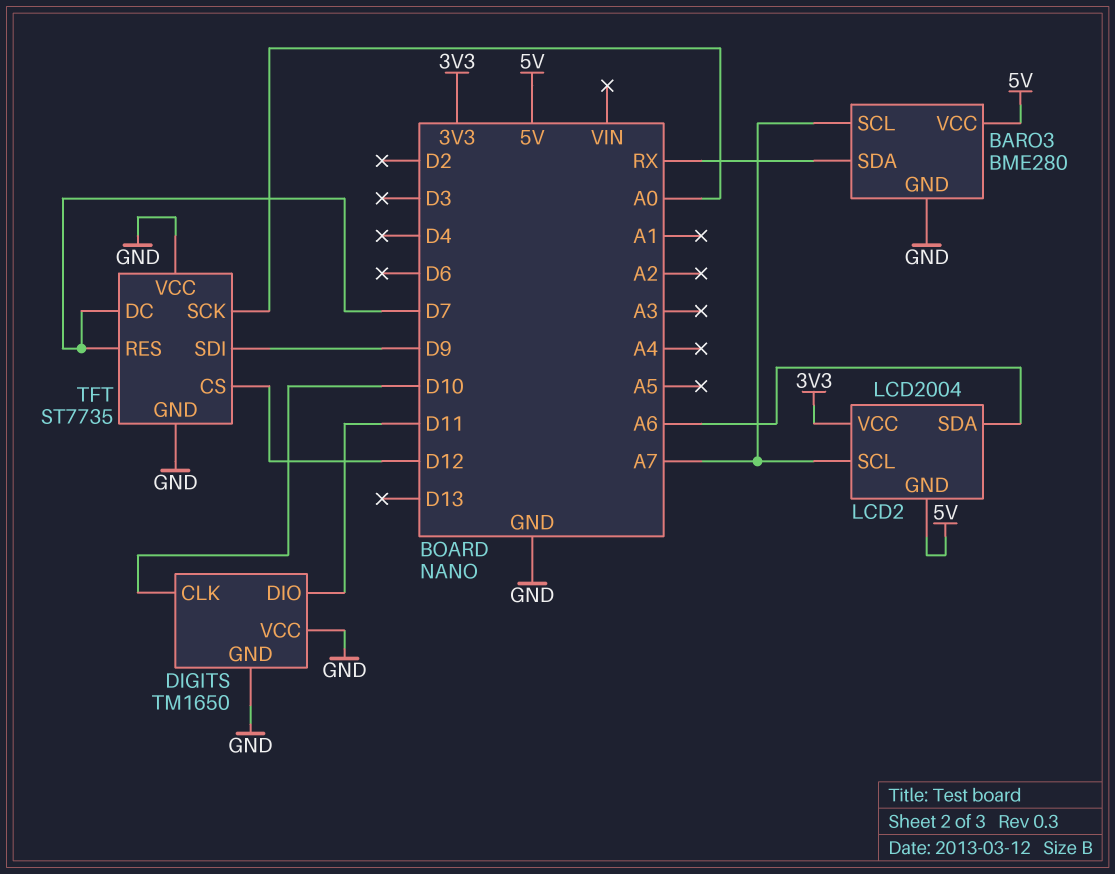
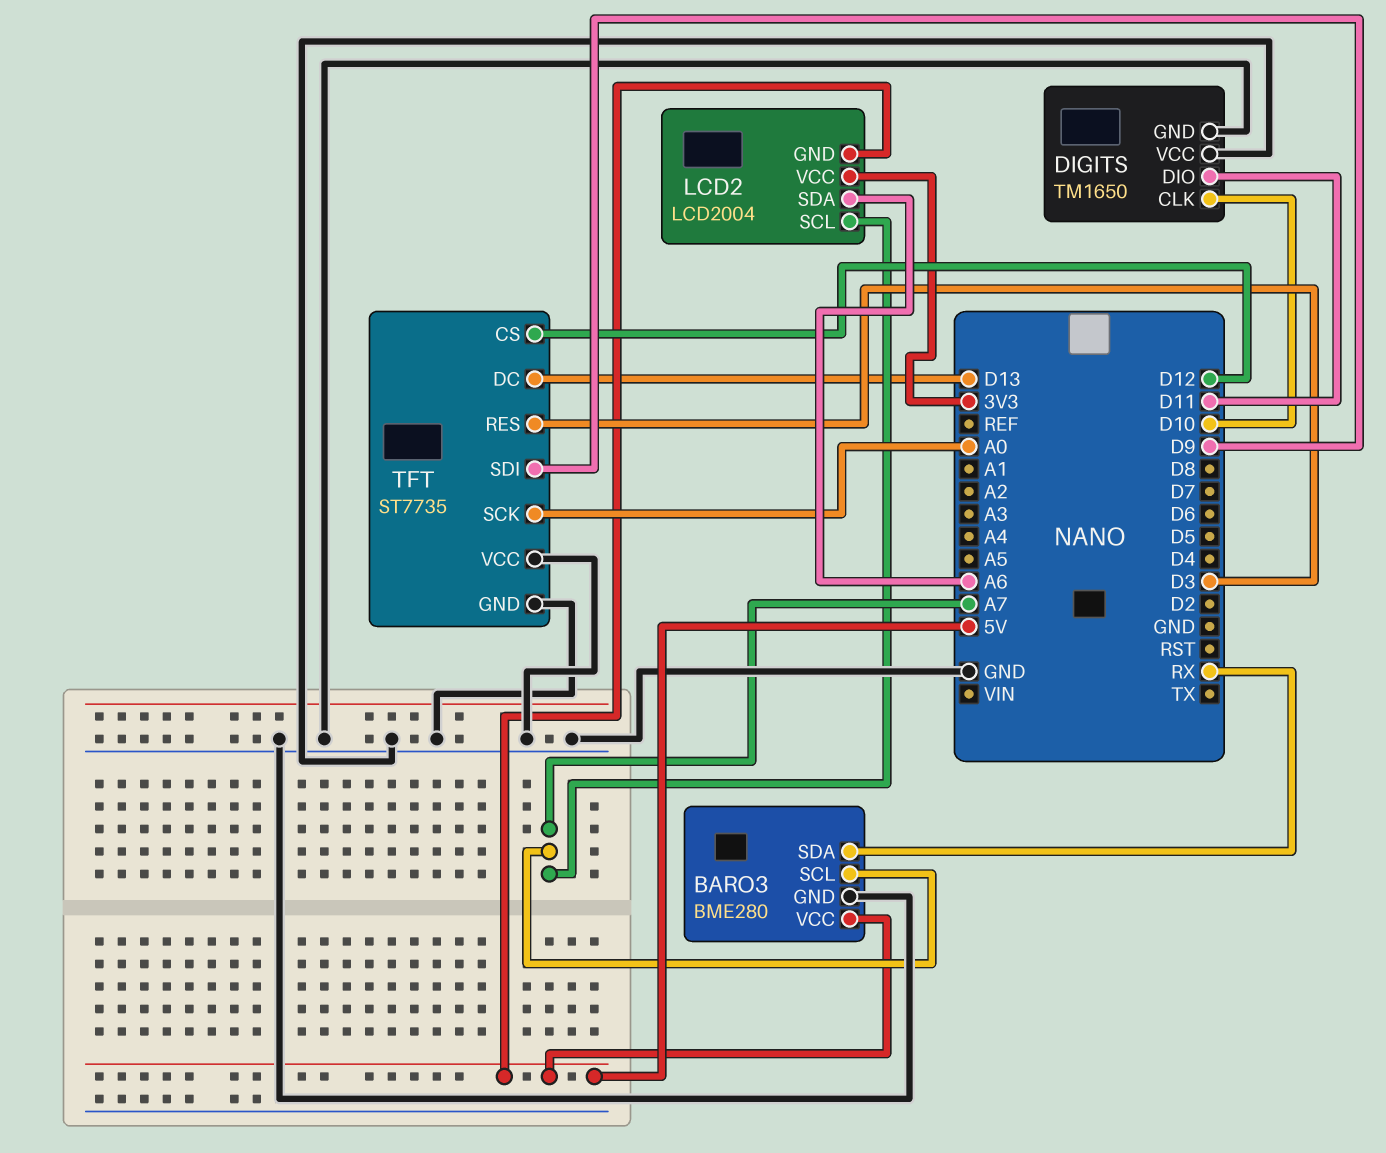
TFT pin DC: D7 -> D13
TFT pin RES: D7 -> D3

